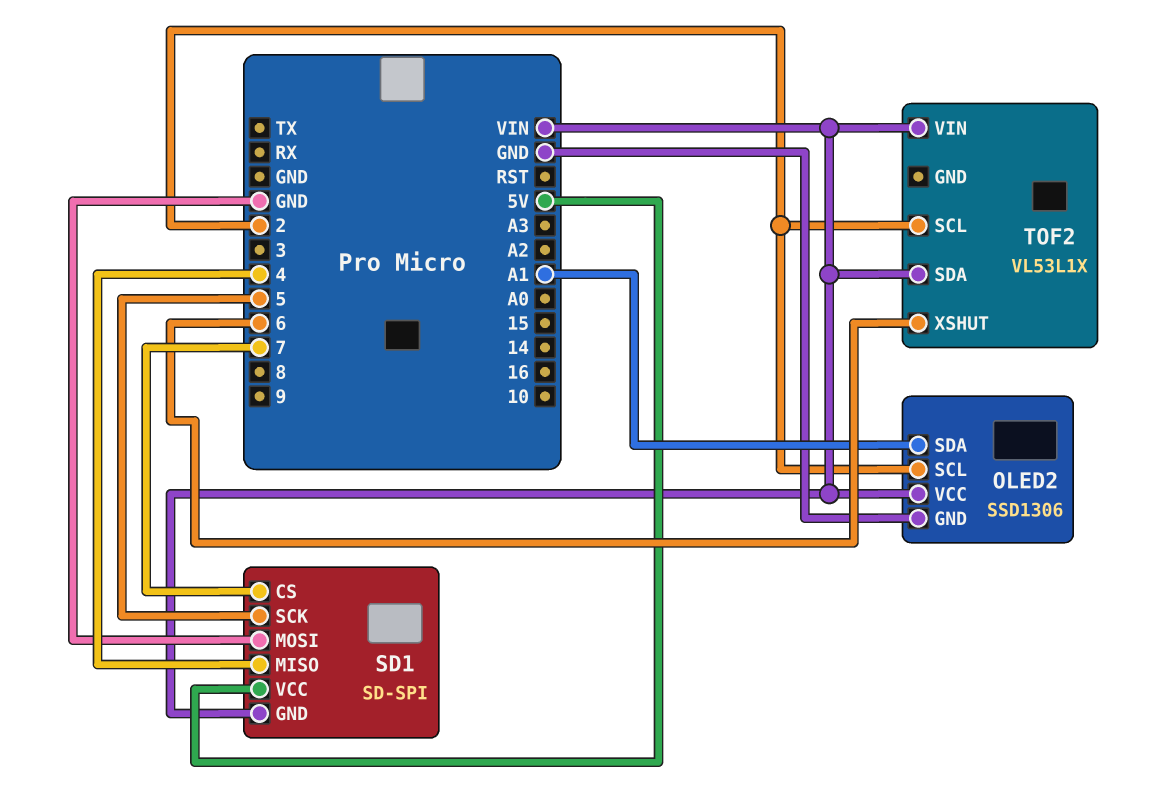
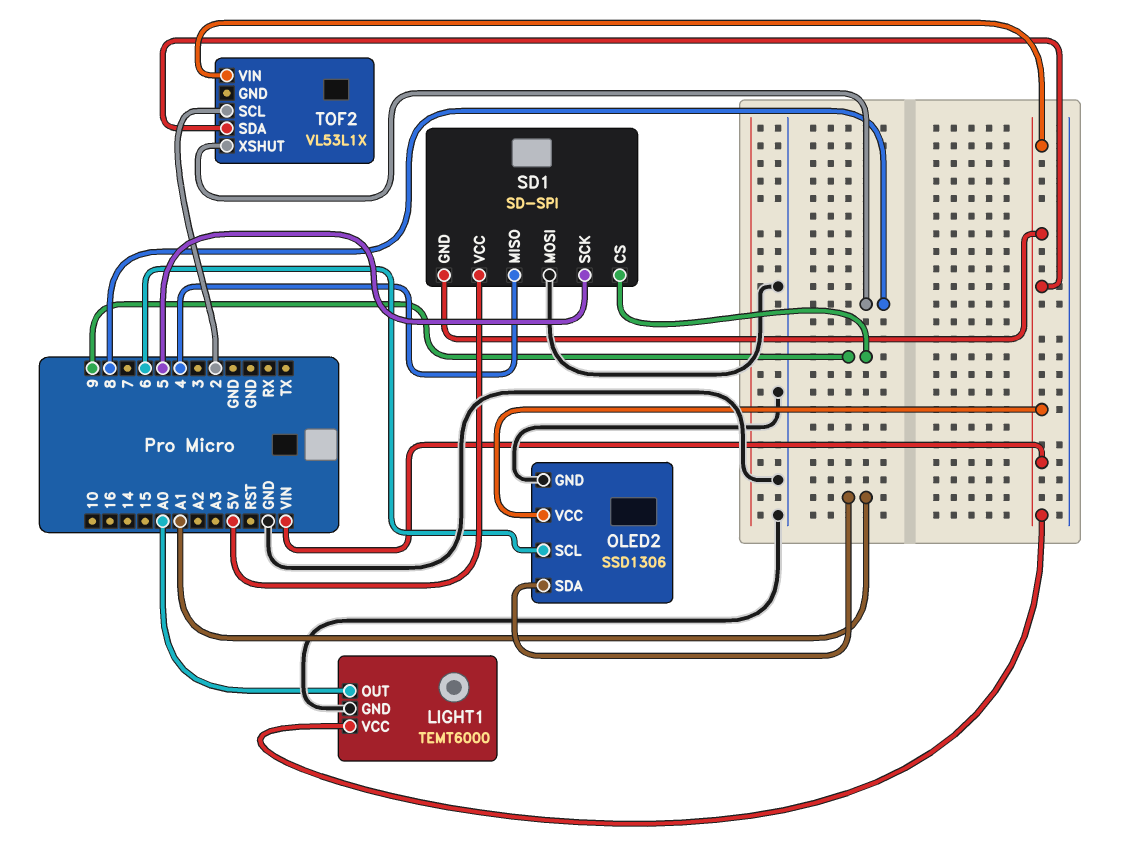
LIGHT1: none -> TEMT6000
LIGHT1 pin GND: none -> GND
LIGHT1 pin OUT: none -> A0
LIGHT1 pin VCC: none -> VIN
OLED2 pin SCL: 2 -> 6
SD1 pin CS: 7 -> 9
TOF2 pin XSHUT: 6 -> 8

